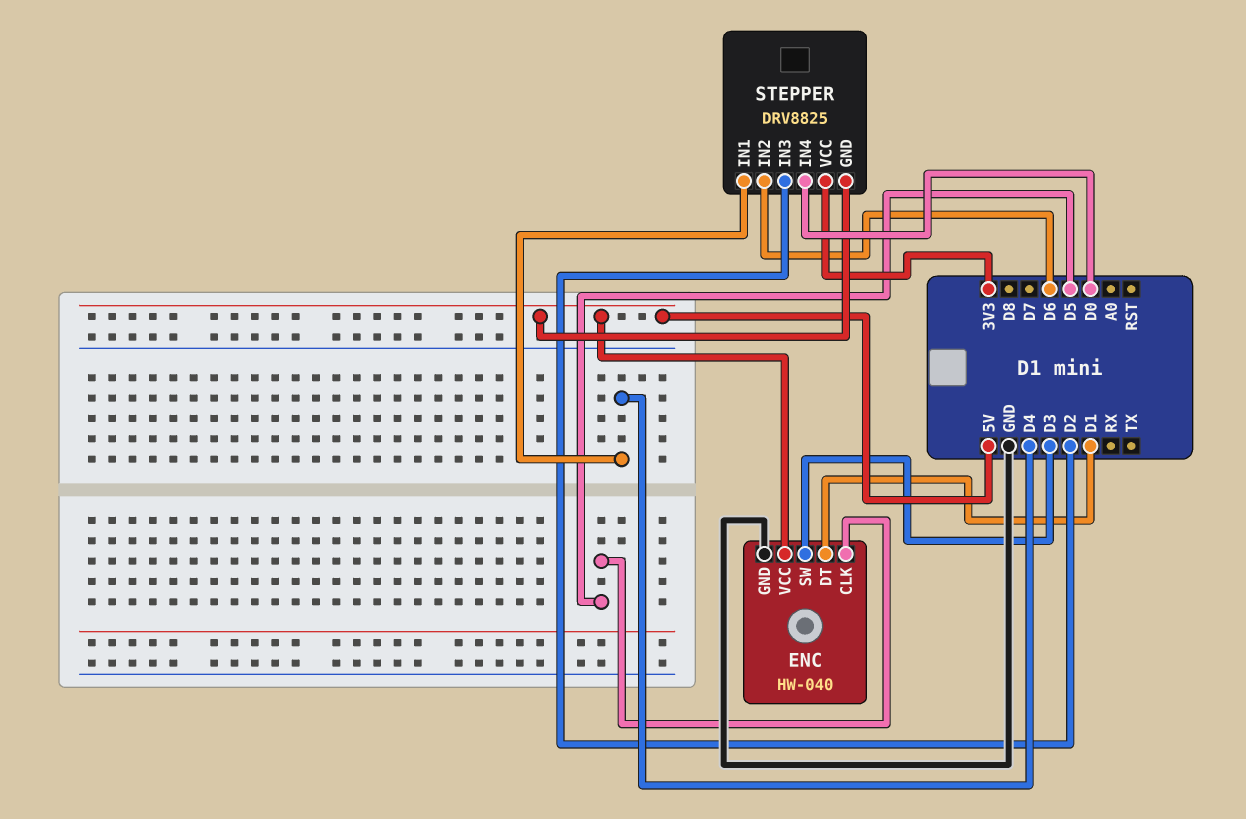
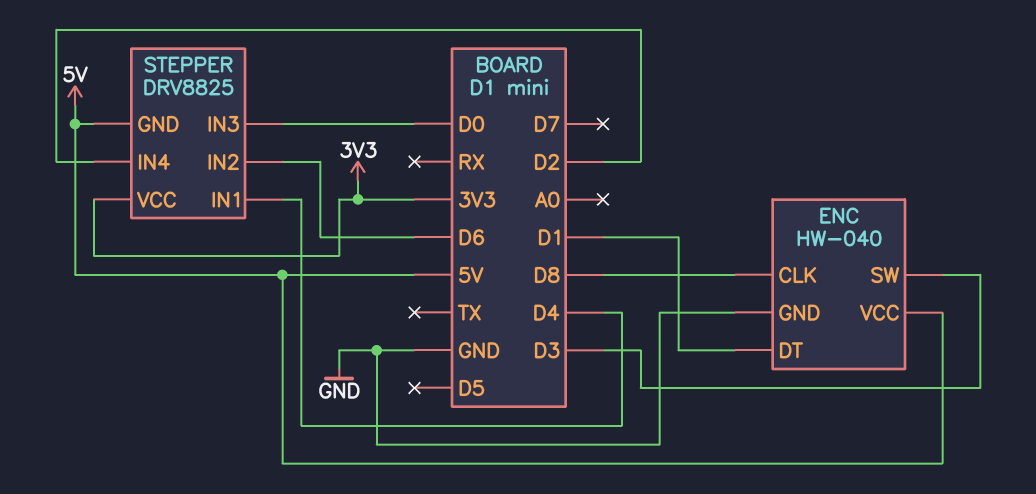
ENC pin CLK: D5 -> D8
STEPPER pin IN3: D2 -> D0
STEPPER pin IN4: D0 -> D2

